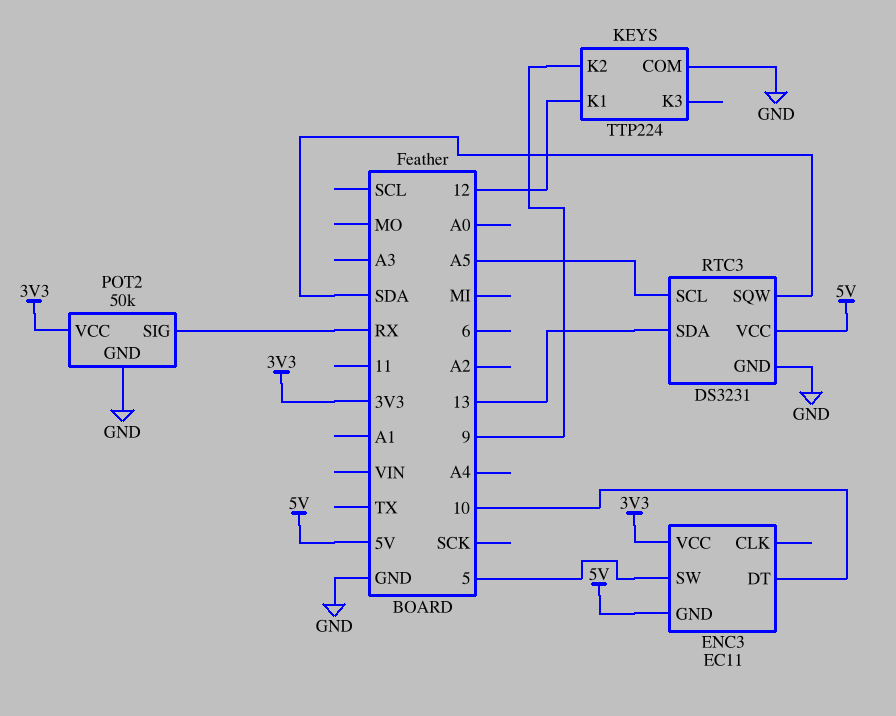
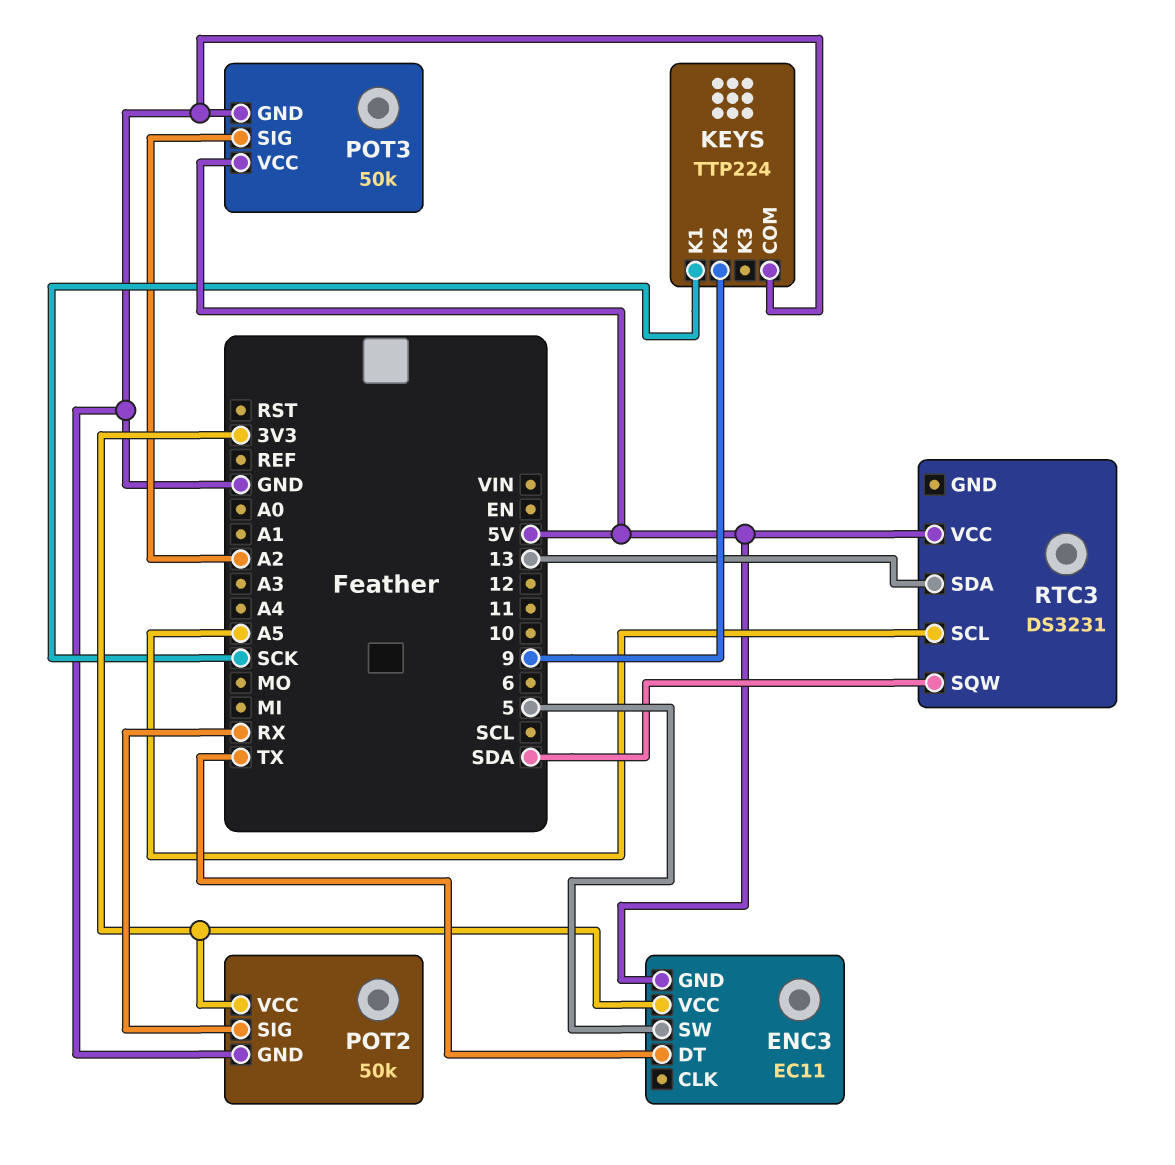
ENC3 pin DT: 10 -> TX
KEYS pin K1: 12 -> SCK
POT3: none -> 50k
POT3 pin GND: none -> GND
POT3 pin SIG: none -> A2
POT3 pin VCC: none -> 5V
RTC3 pin GND: GND -> none

